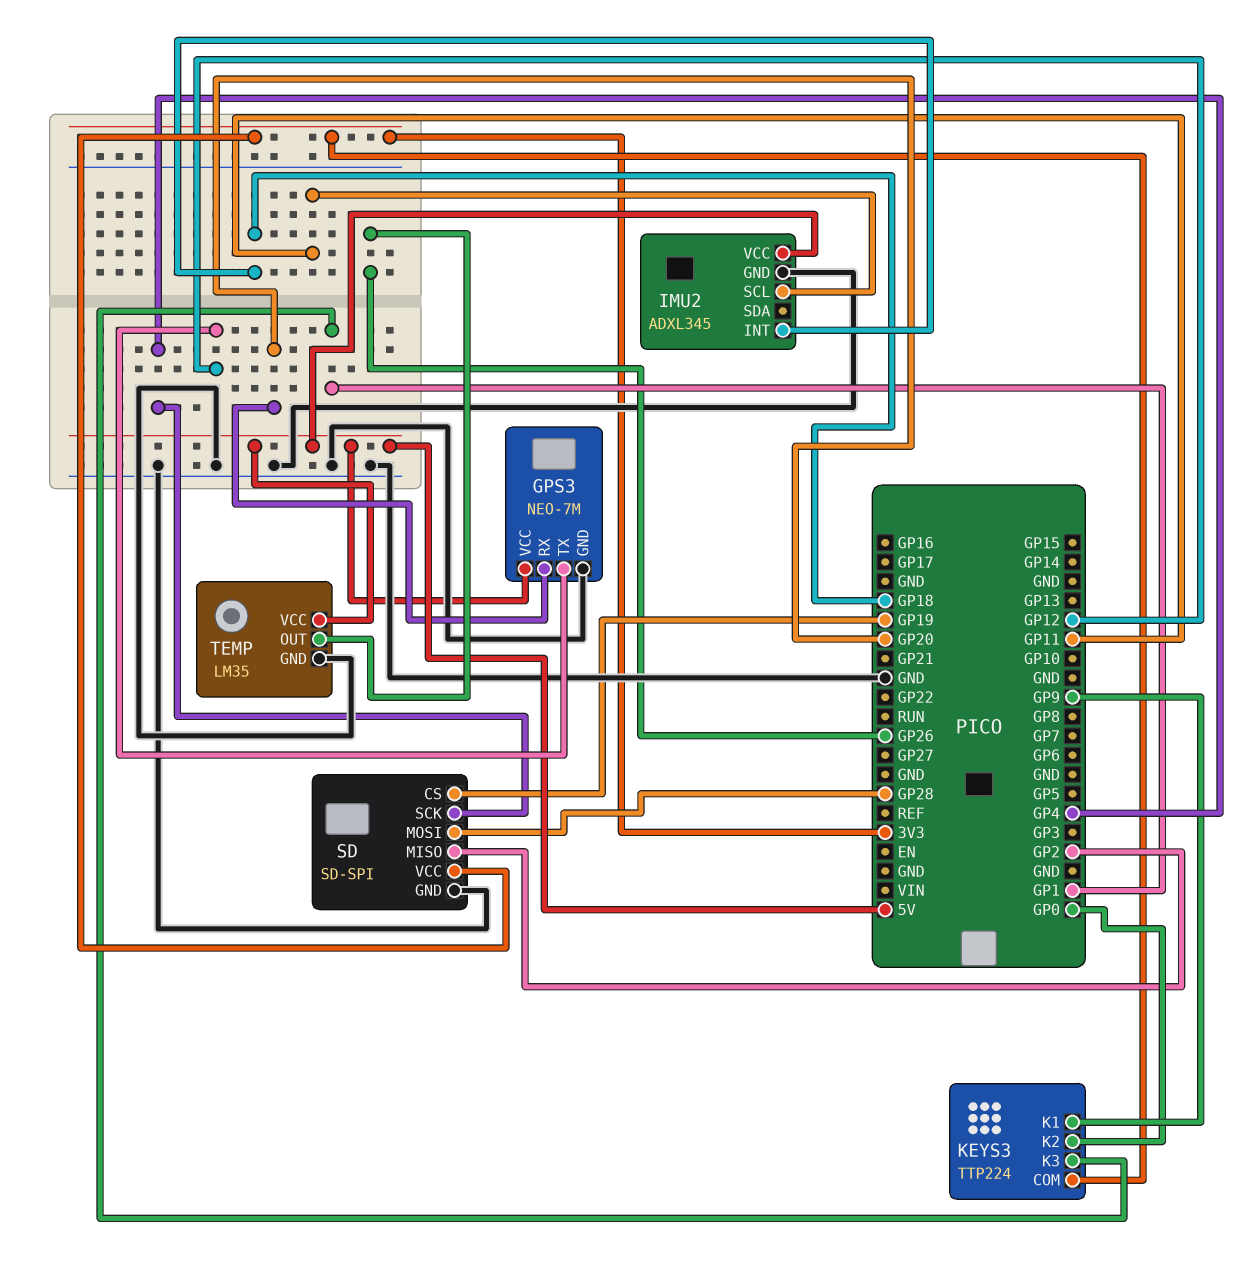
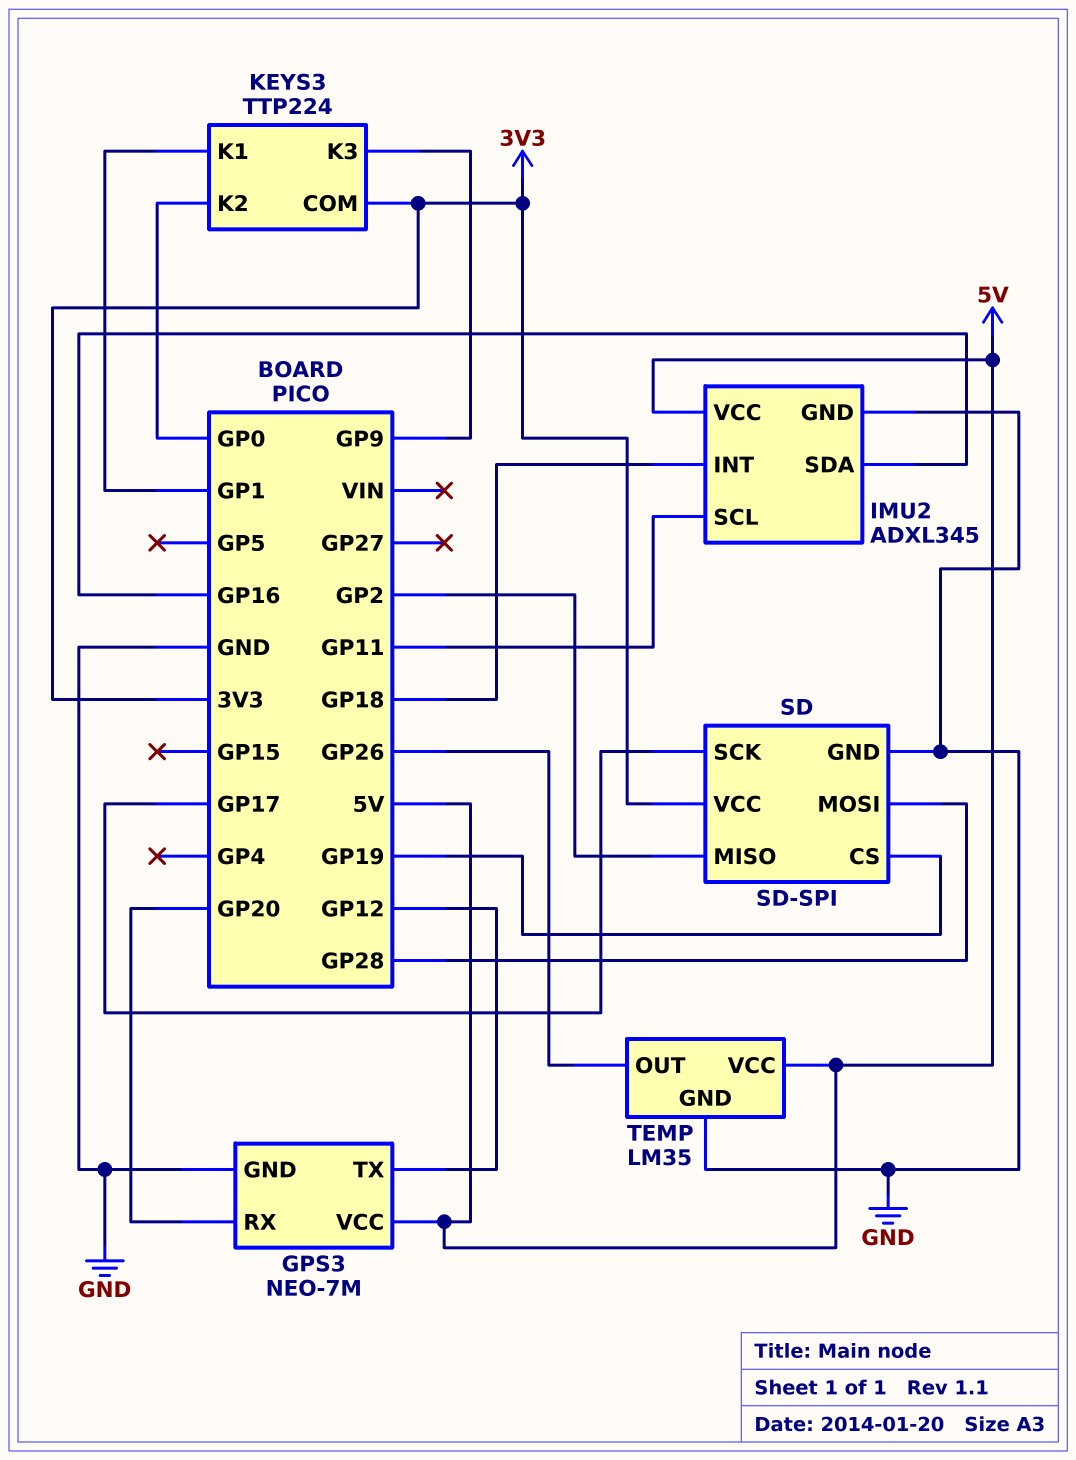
IMU2 pin SDA: none -> GP16
KEYS3 pin K1: GP9 -> GP1
KEYS3 pin K3: GP1 -> GP9
SD pin SCK: GP4 -> GP17

